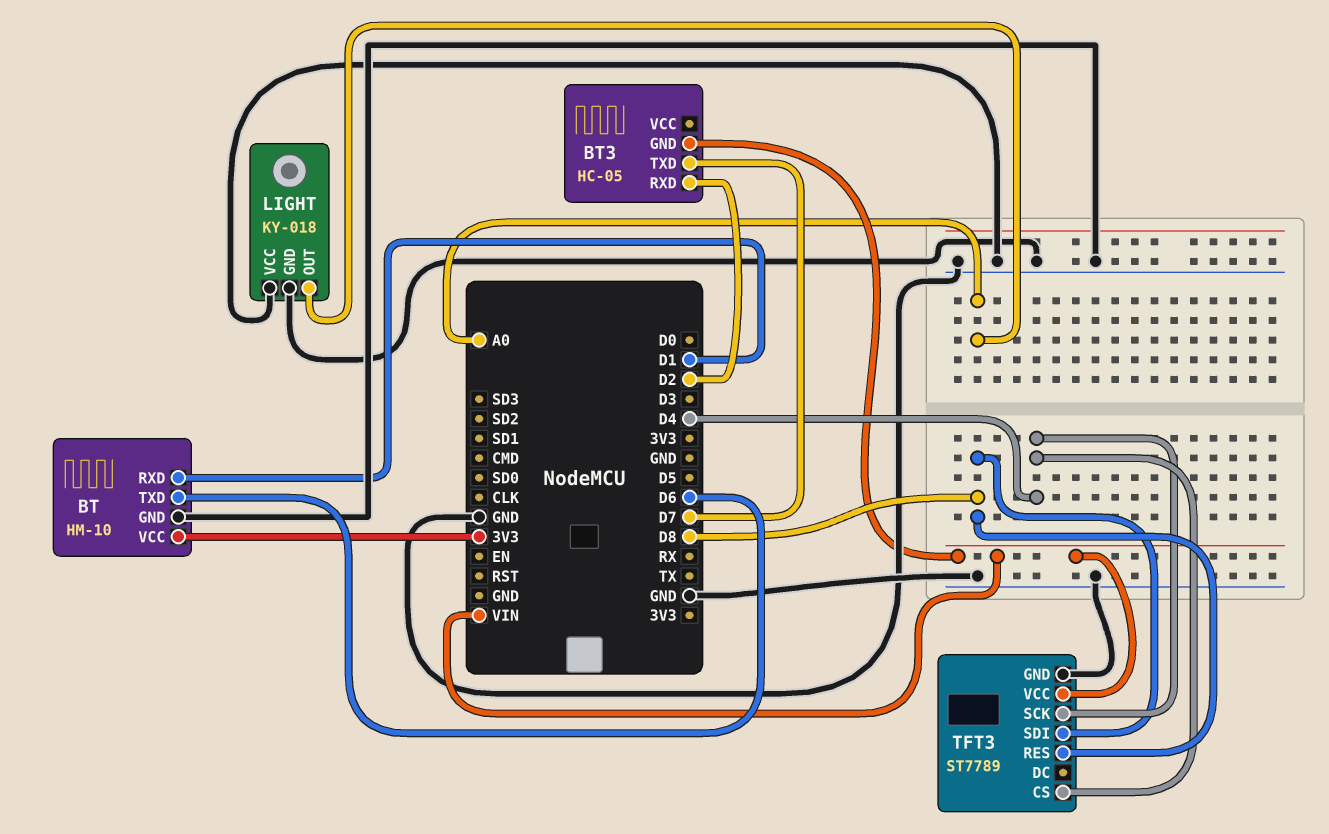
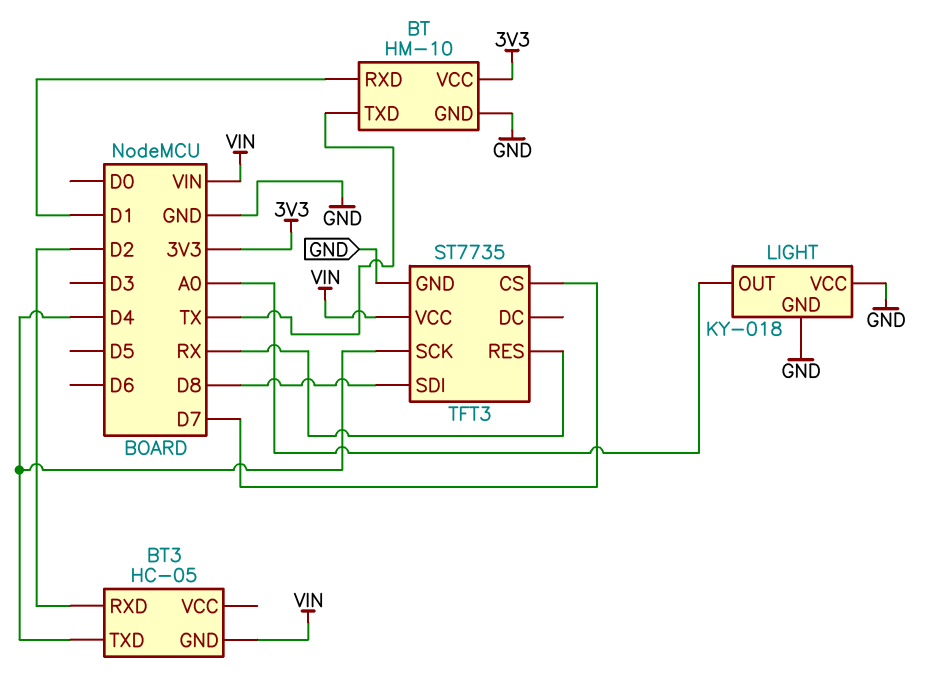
BT pin TXD: D6 -> TX
BT3 pin TXD: D7 -> D4
TFT3: ST7789 -> ST7735
TFT3 pin CS: D4 -> D7
TFT3 pin RES: D8 -> RX

